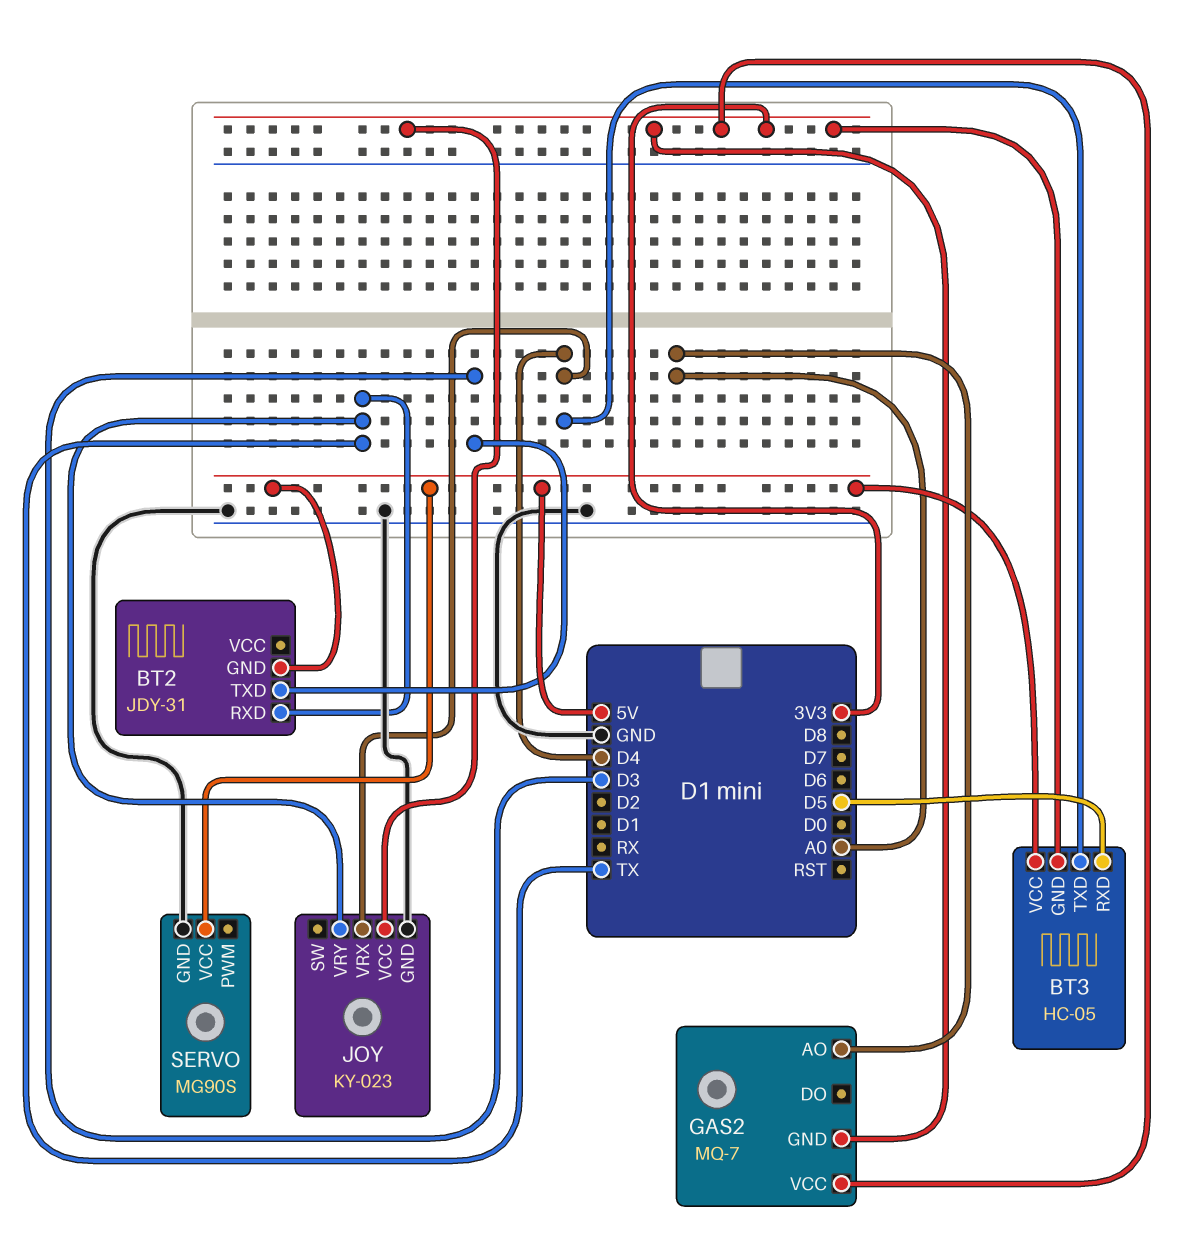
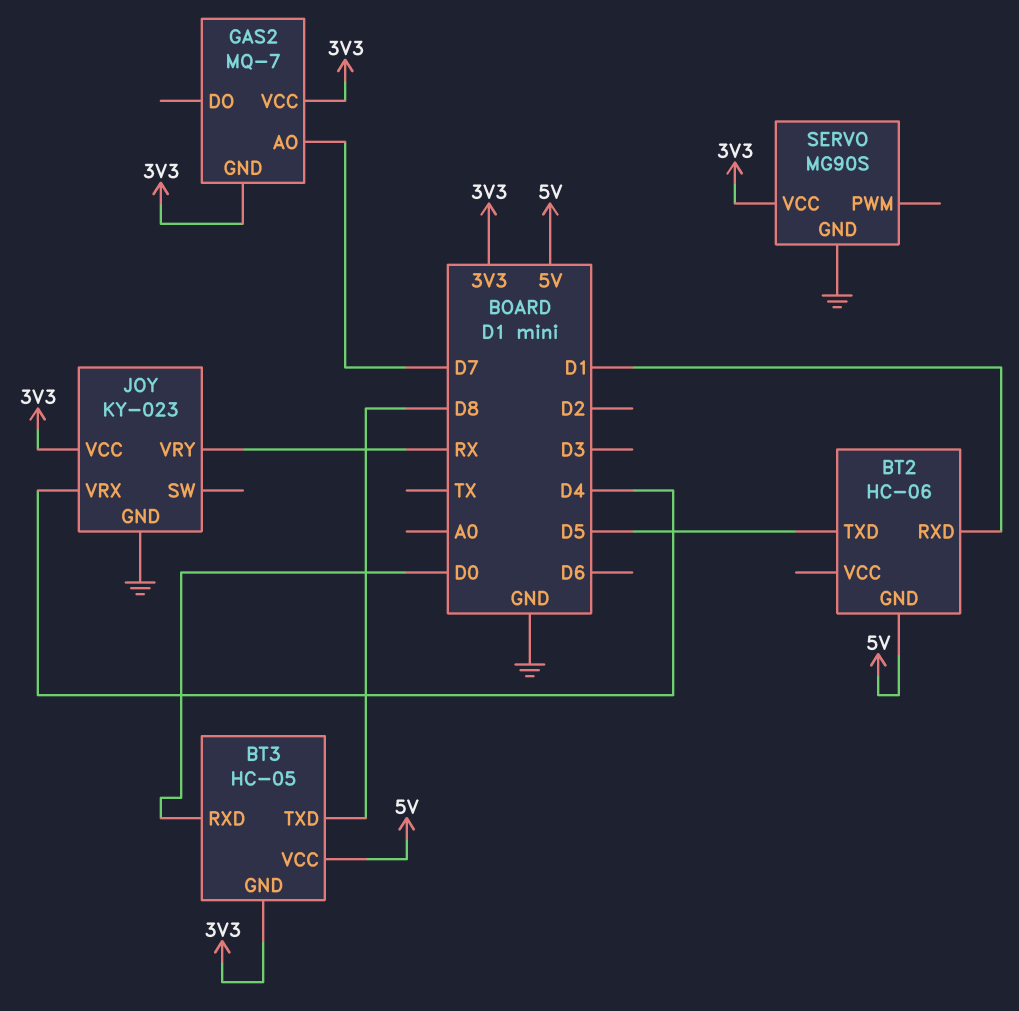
BT2: JDY-31 -> HC-06
BT2 pin RXD: TX -> D1
BT2 pin TXD: D3 -> D5
BT3 pin RXD: D5 -> D0
BT3 pin TXD: D4 -> D8
GAS2 pin AO: A0 -> D7
JOY pin VRY: TX -> RX
SERVO pin VCC: 5V -> 3V3

